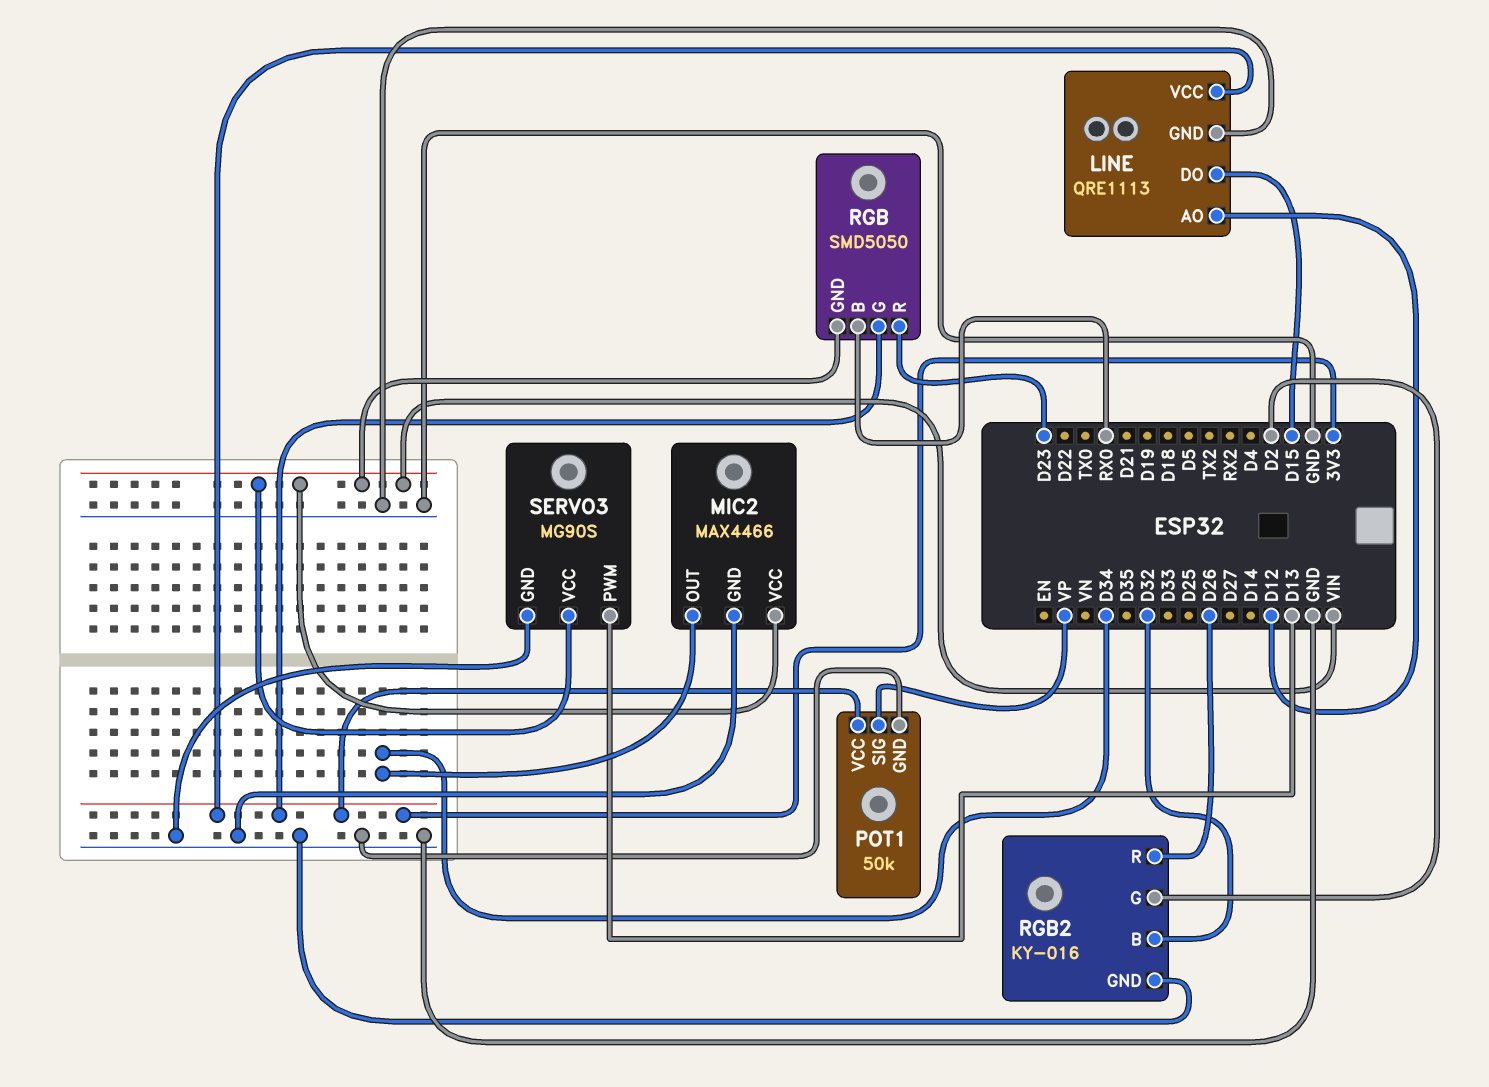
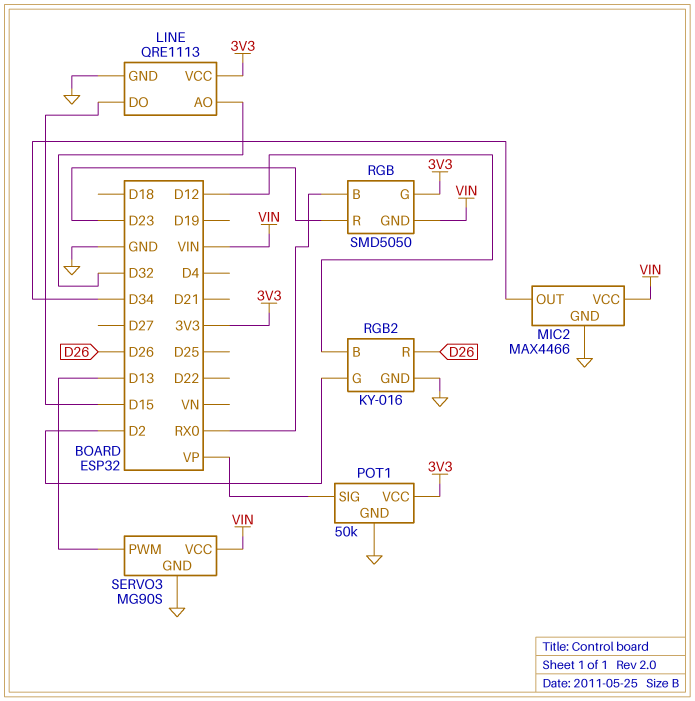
LINE pin AO: D12 -> D32
RGB2 pin B: D32 -> D12

